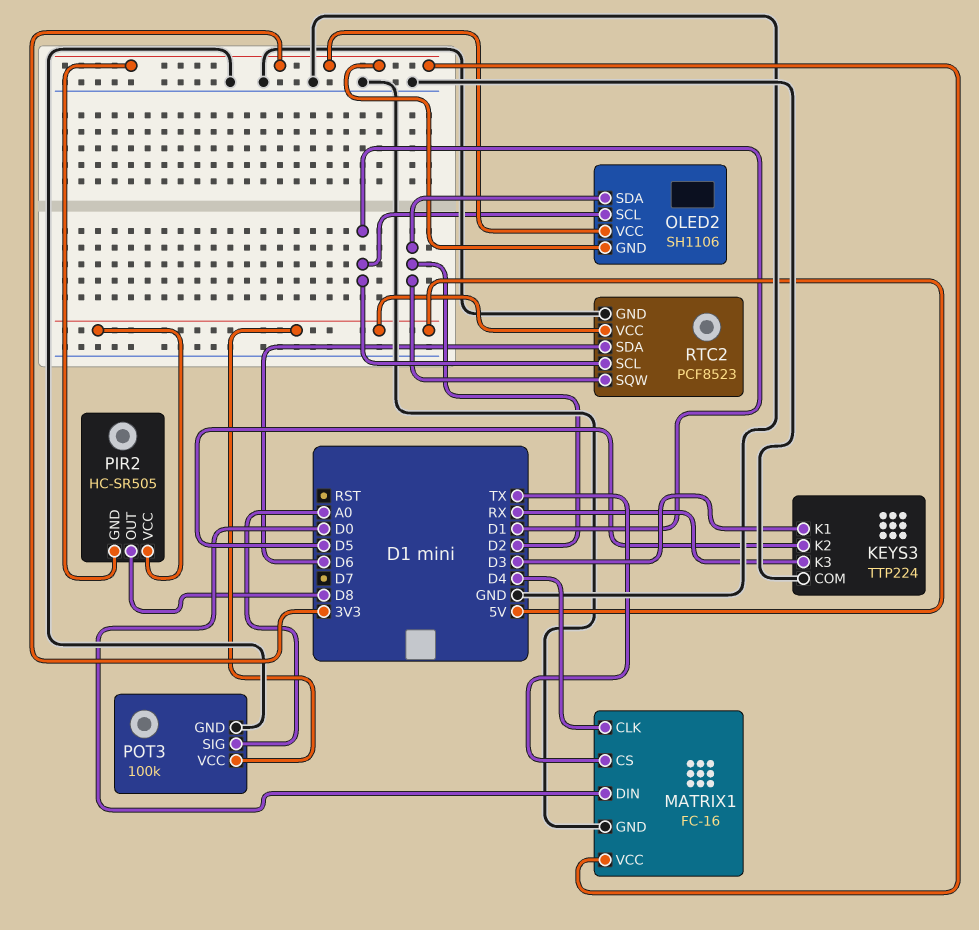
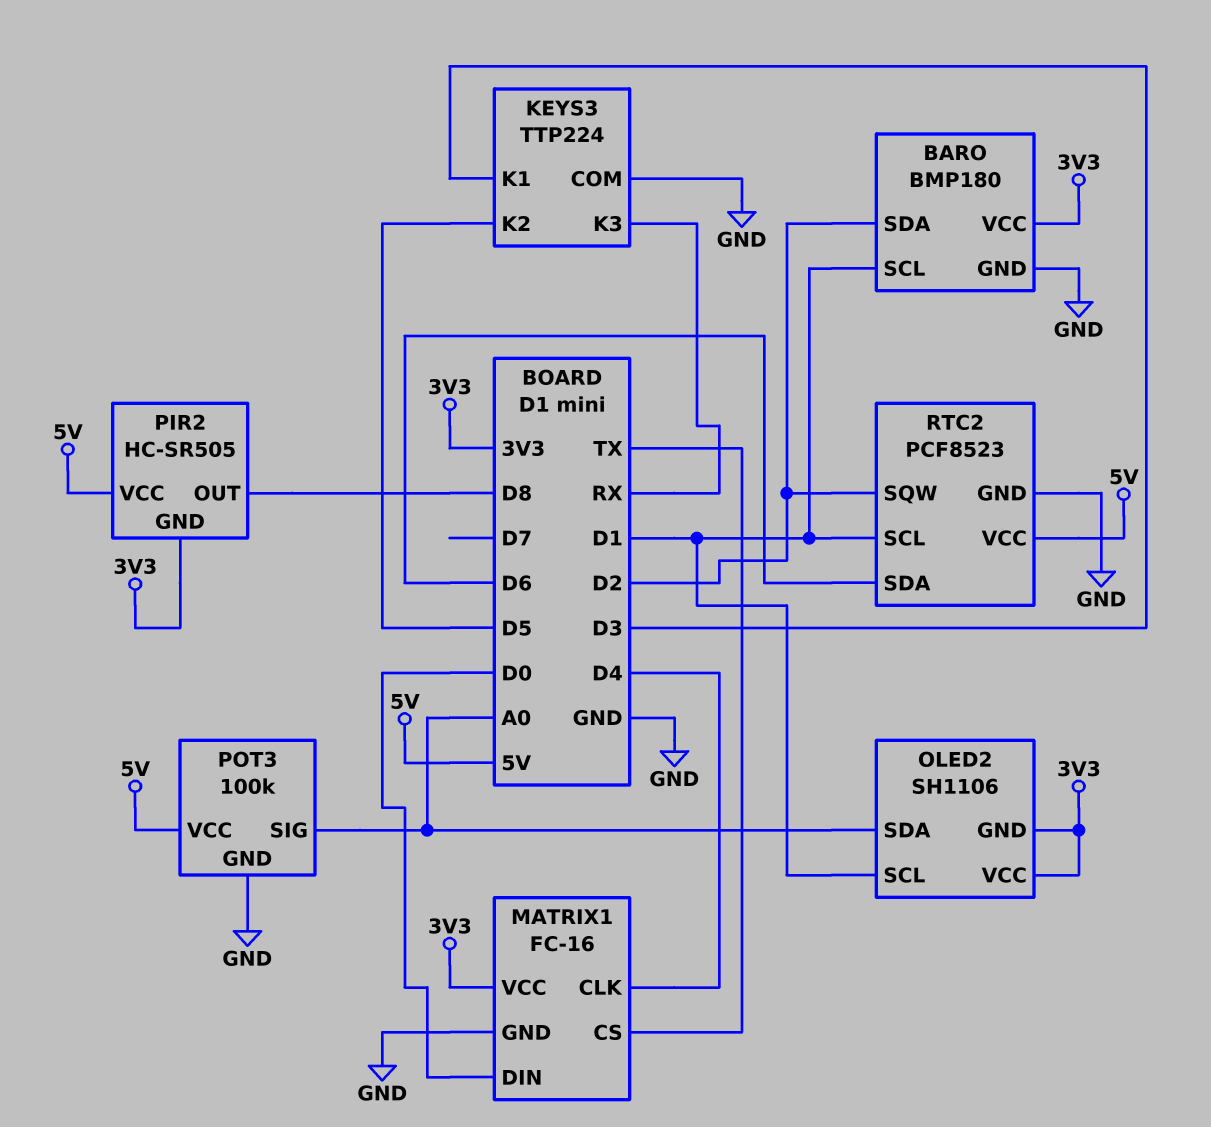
BARO: none -> BMP180
BARO pin GND: none -> GND
BARO pin SCL: none -> D1
BARO pin SDA: none -> D2
BARO pin VCC: none -> 3V3
OLED2 pin SDA: D2 -> A0

